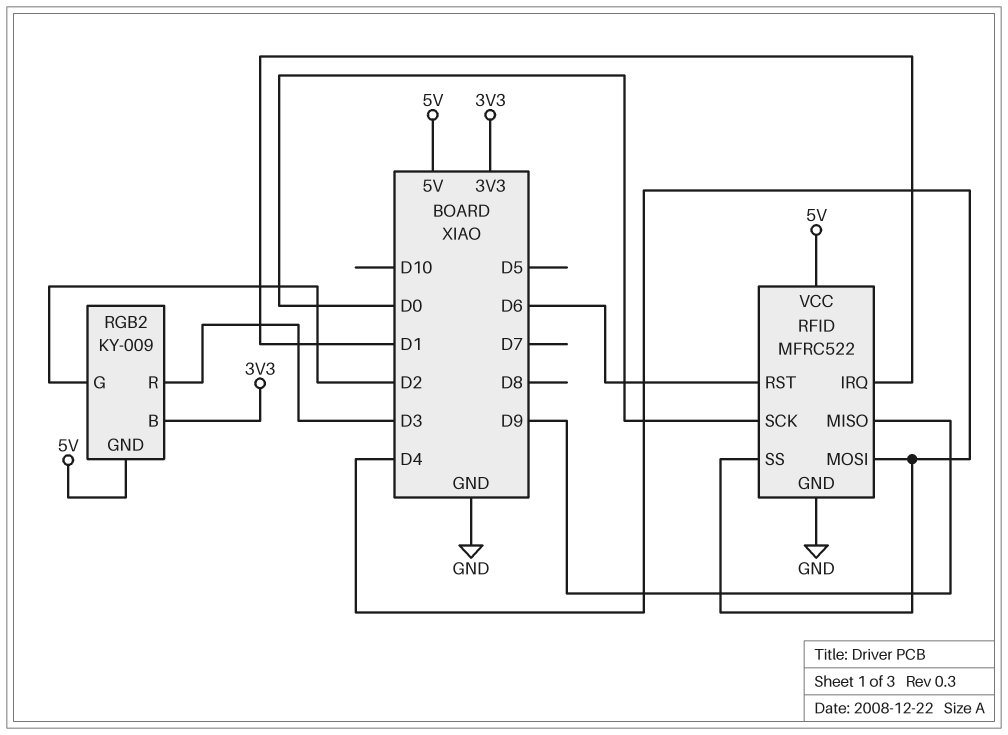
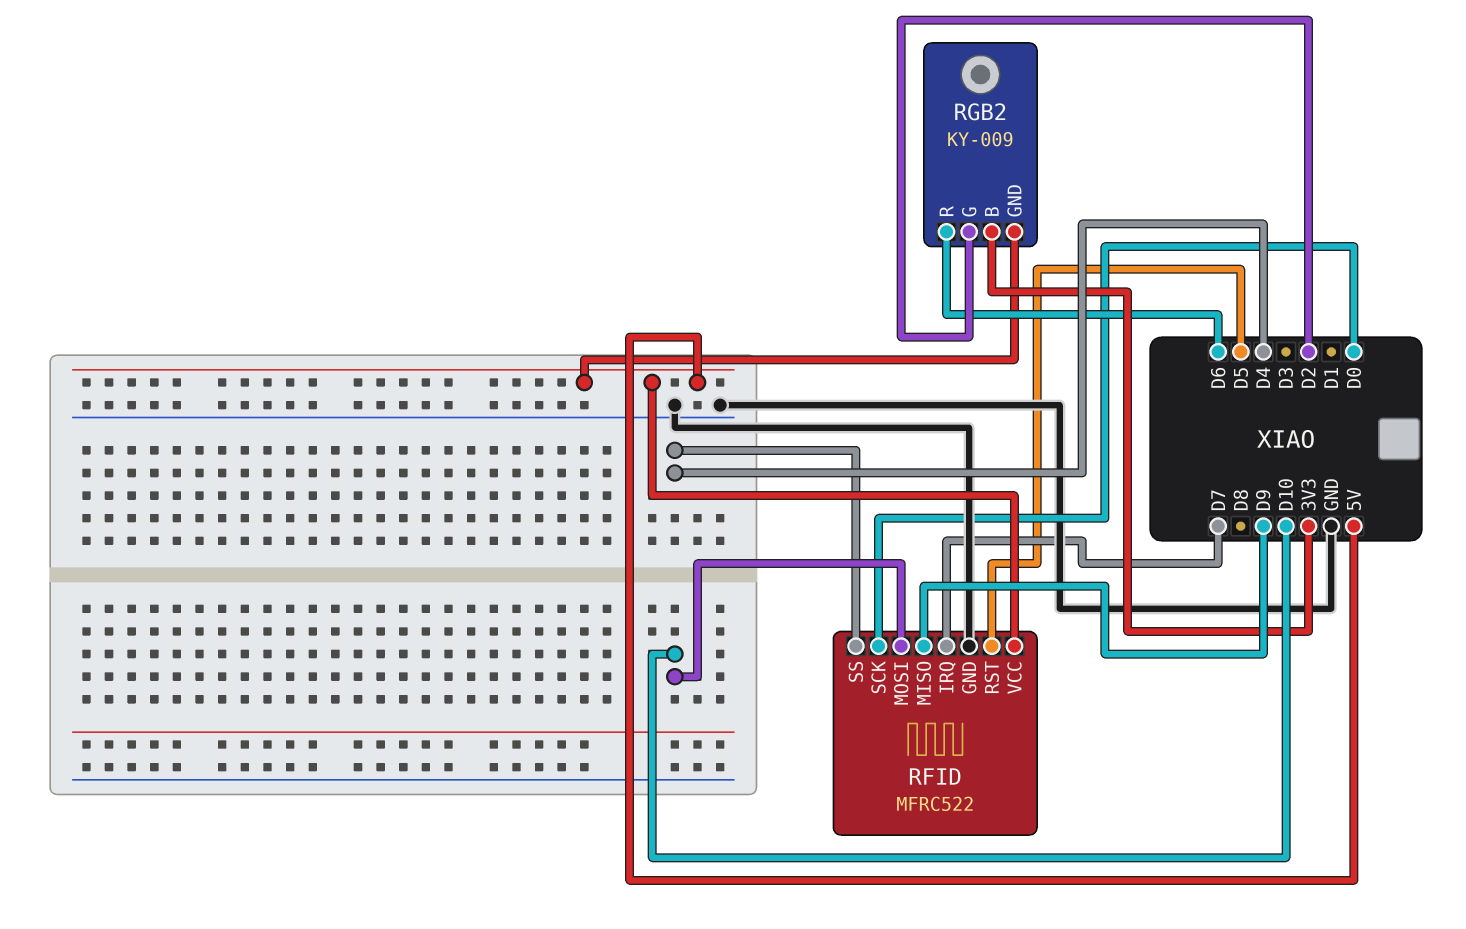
RFID pin IRQ: D1 -> D7
RFID pin MOSI: D4 -> D10
RFID pin RST: D6 -> D5
RGB2 pin R: D3 -> D6

